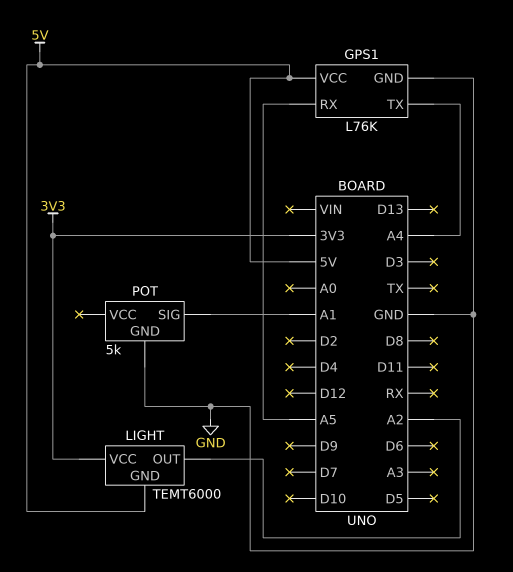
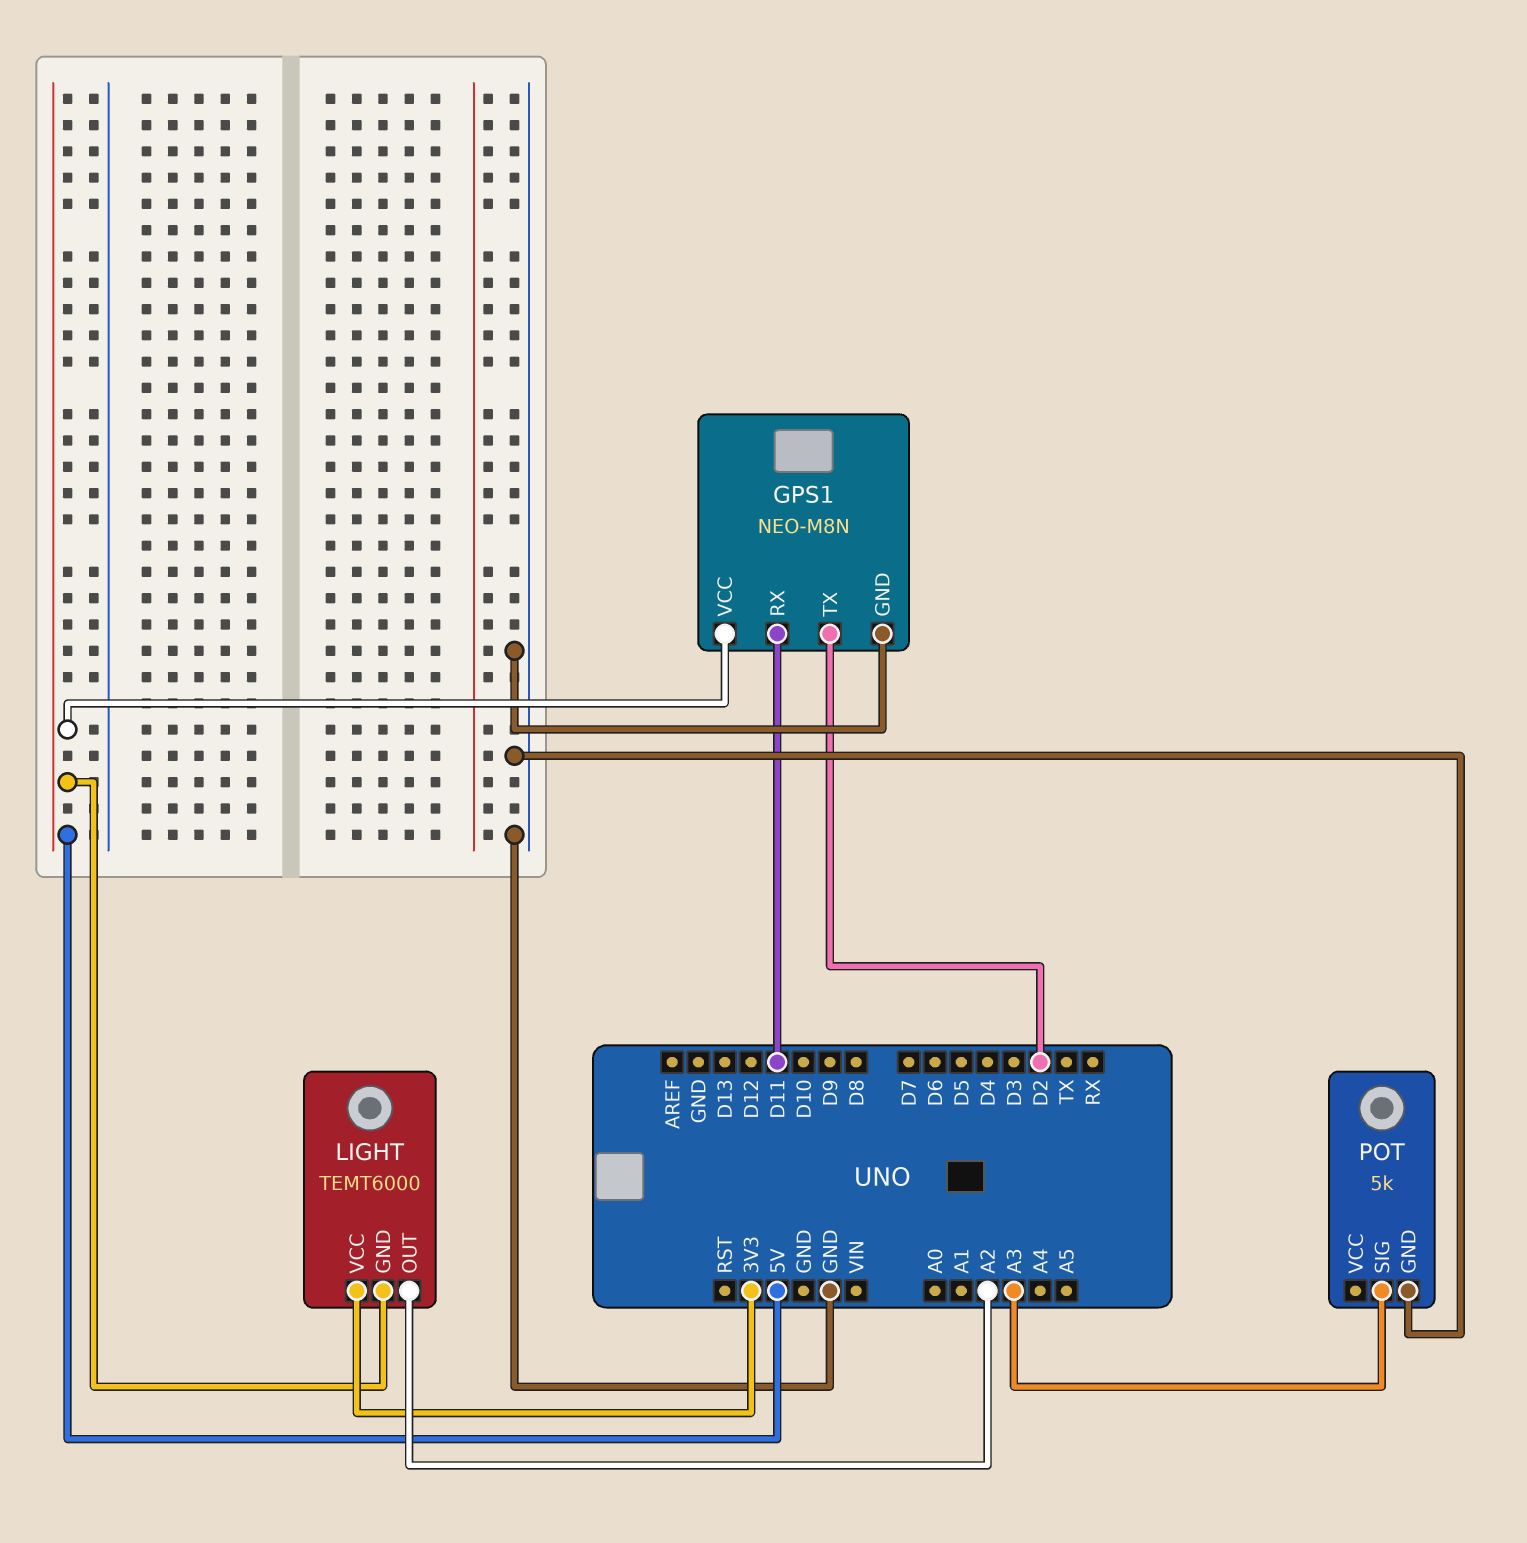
GPS1: L76K -> NEO-M8N
GPS1 pin RX: A5 -> D11
GPS1 pin TX: A4 -> D2
POT pin SIG: A1 -> A3

